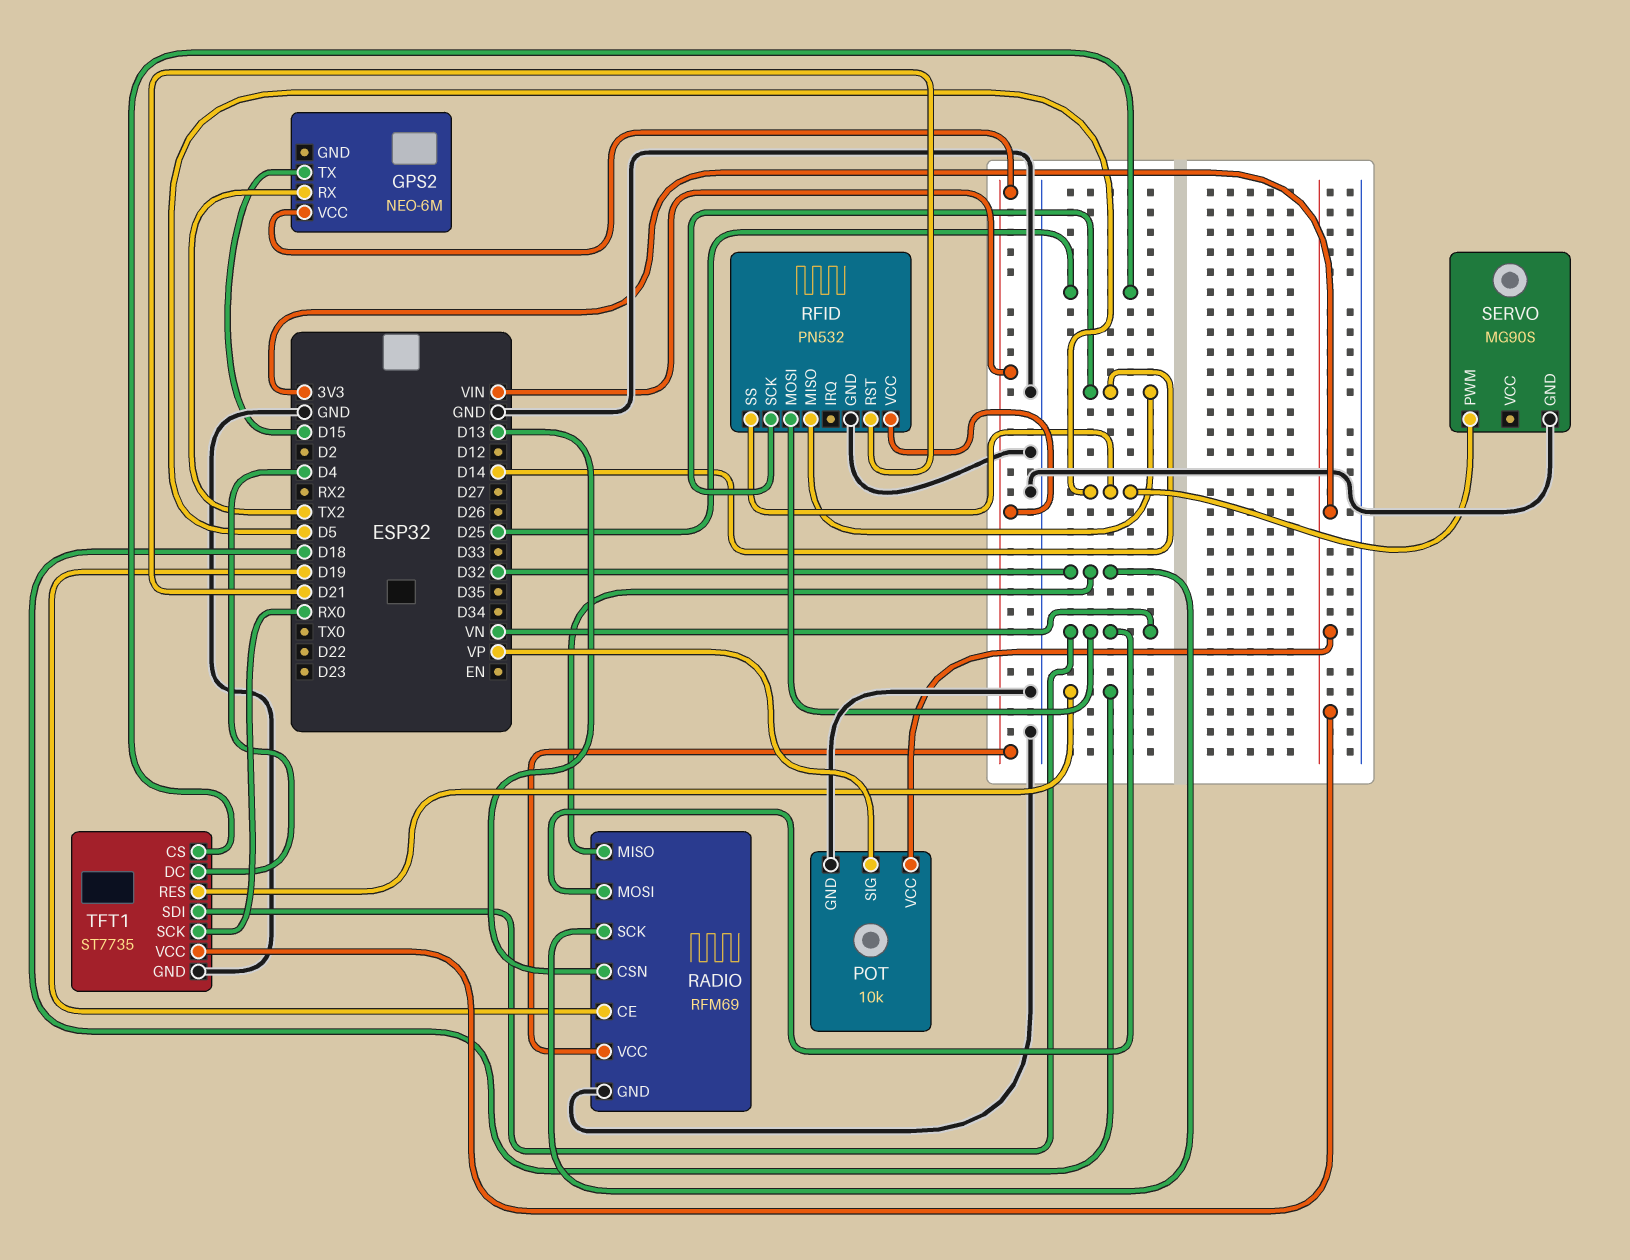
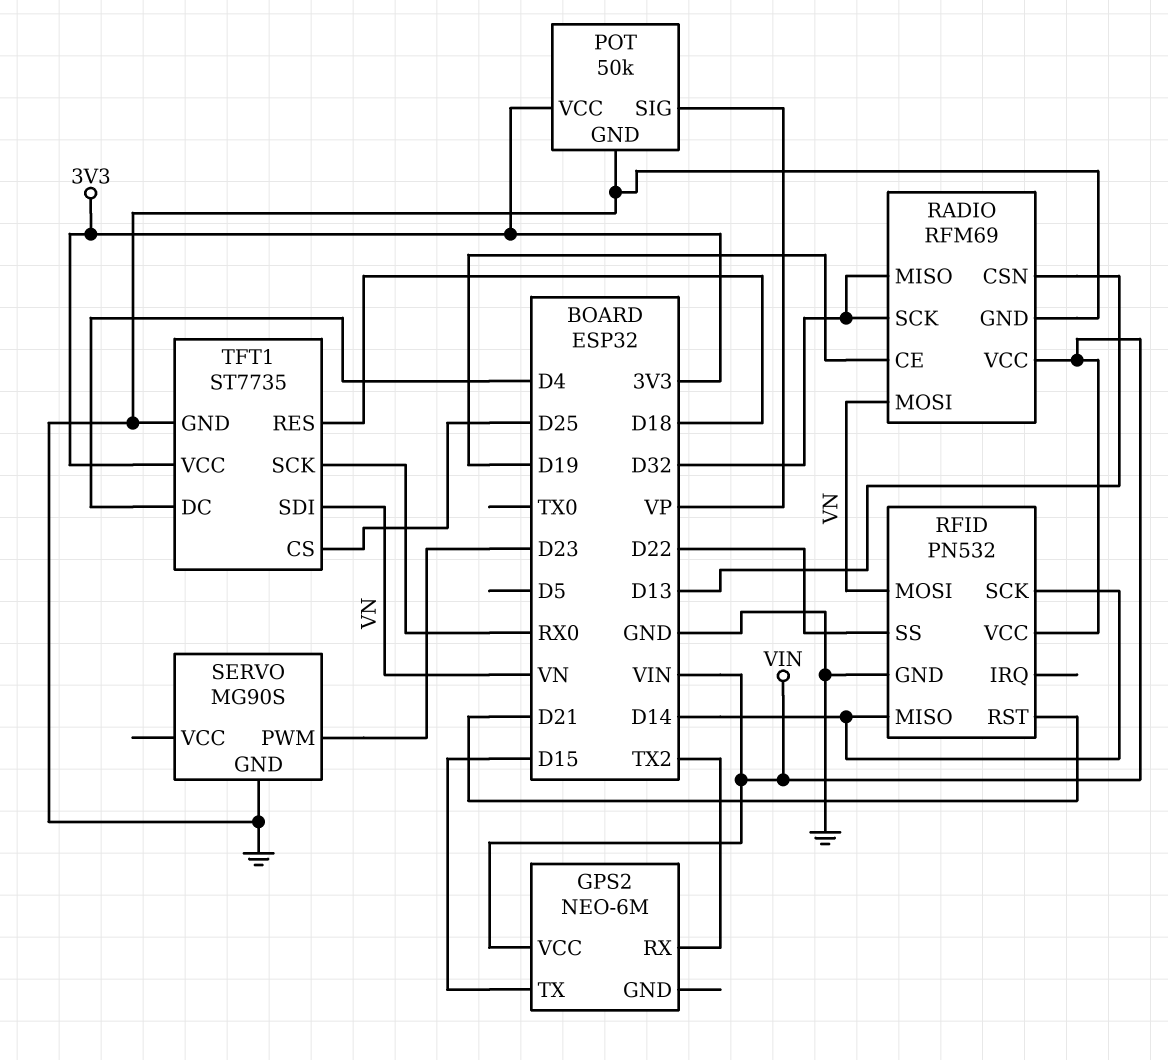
POT: 10k -> 50k
RFID pin SS: D5 -> D22
SERVO pin PWM: D5 -> D23

